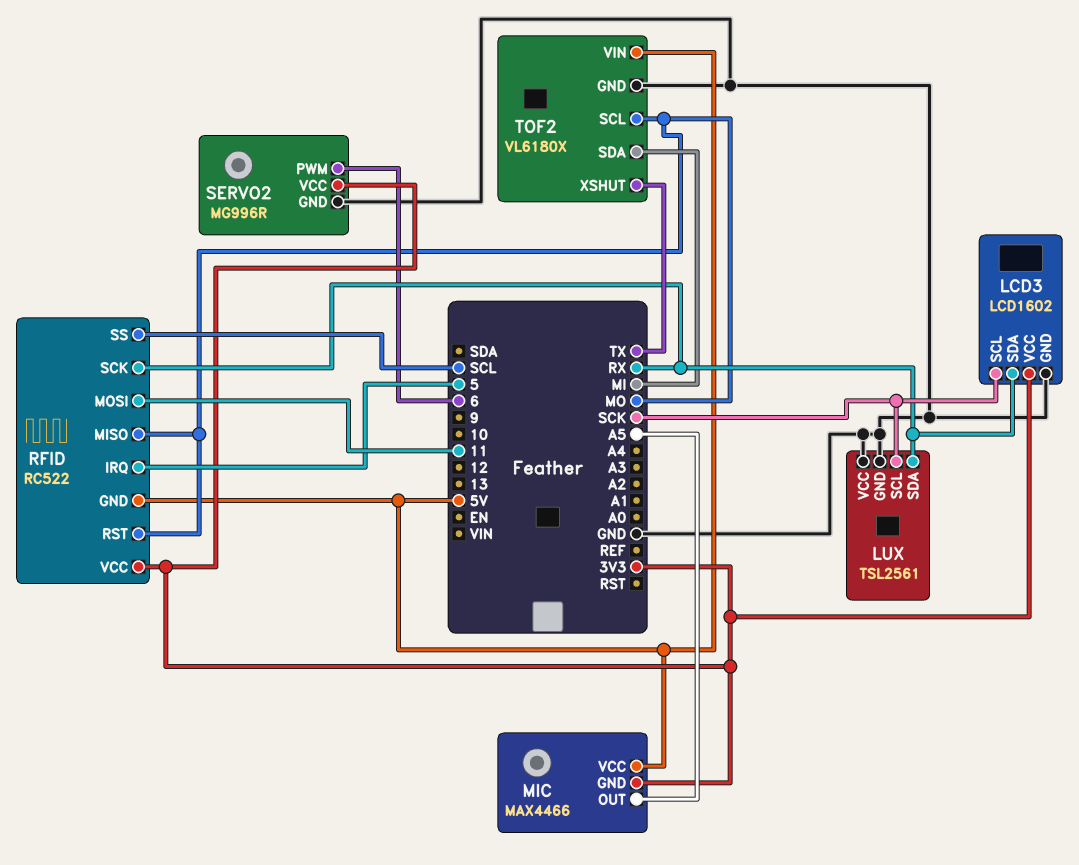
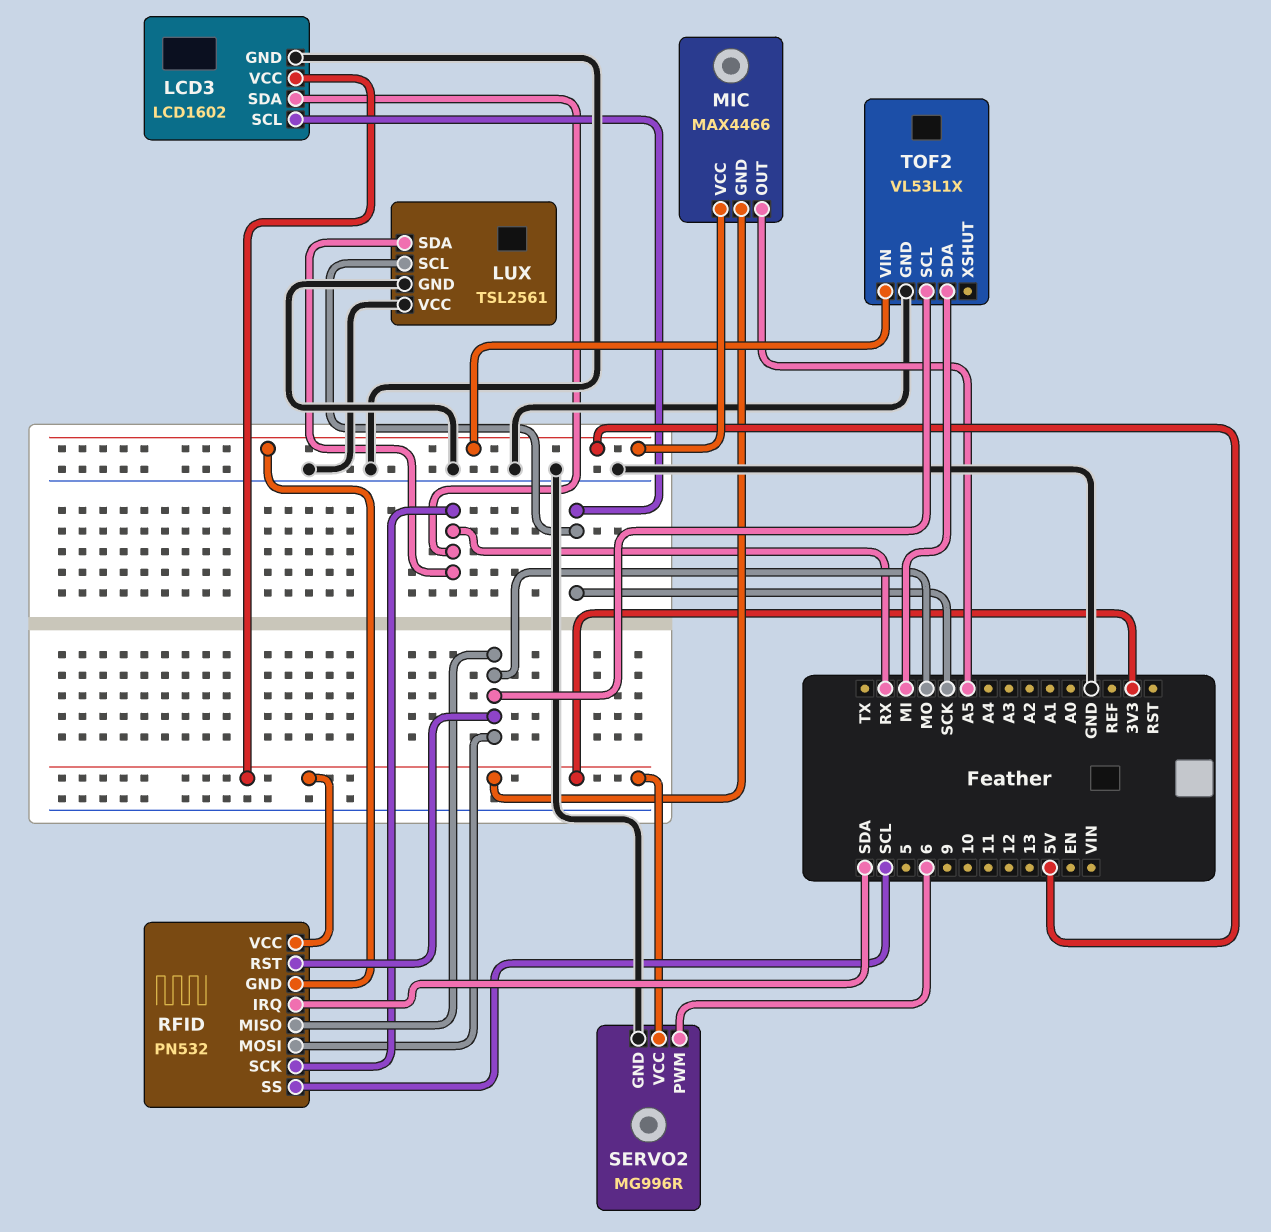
RFID: RC522 -> PN532
RFID pin IRQ: 5 -> SDA
RFID pin MOSI: 11 -> MO
TOF2: VL6180X -> VL53L1X
TOF2 pin XSHUT: TX -> none

